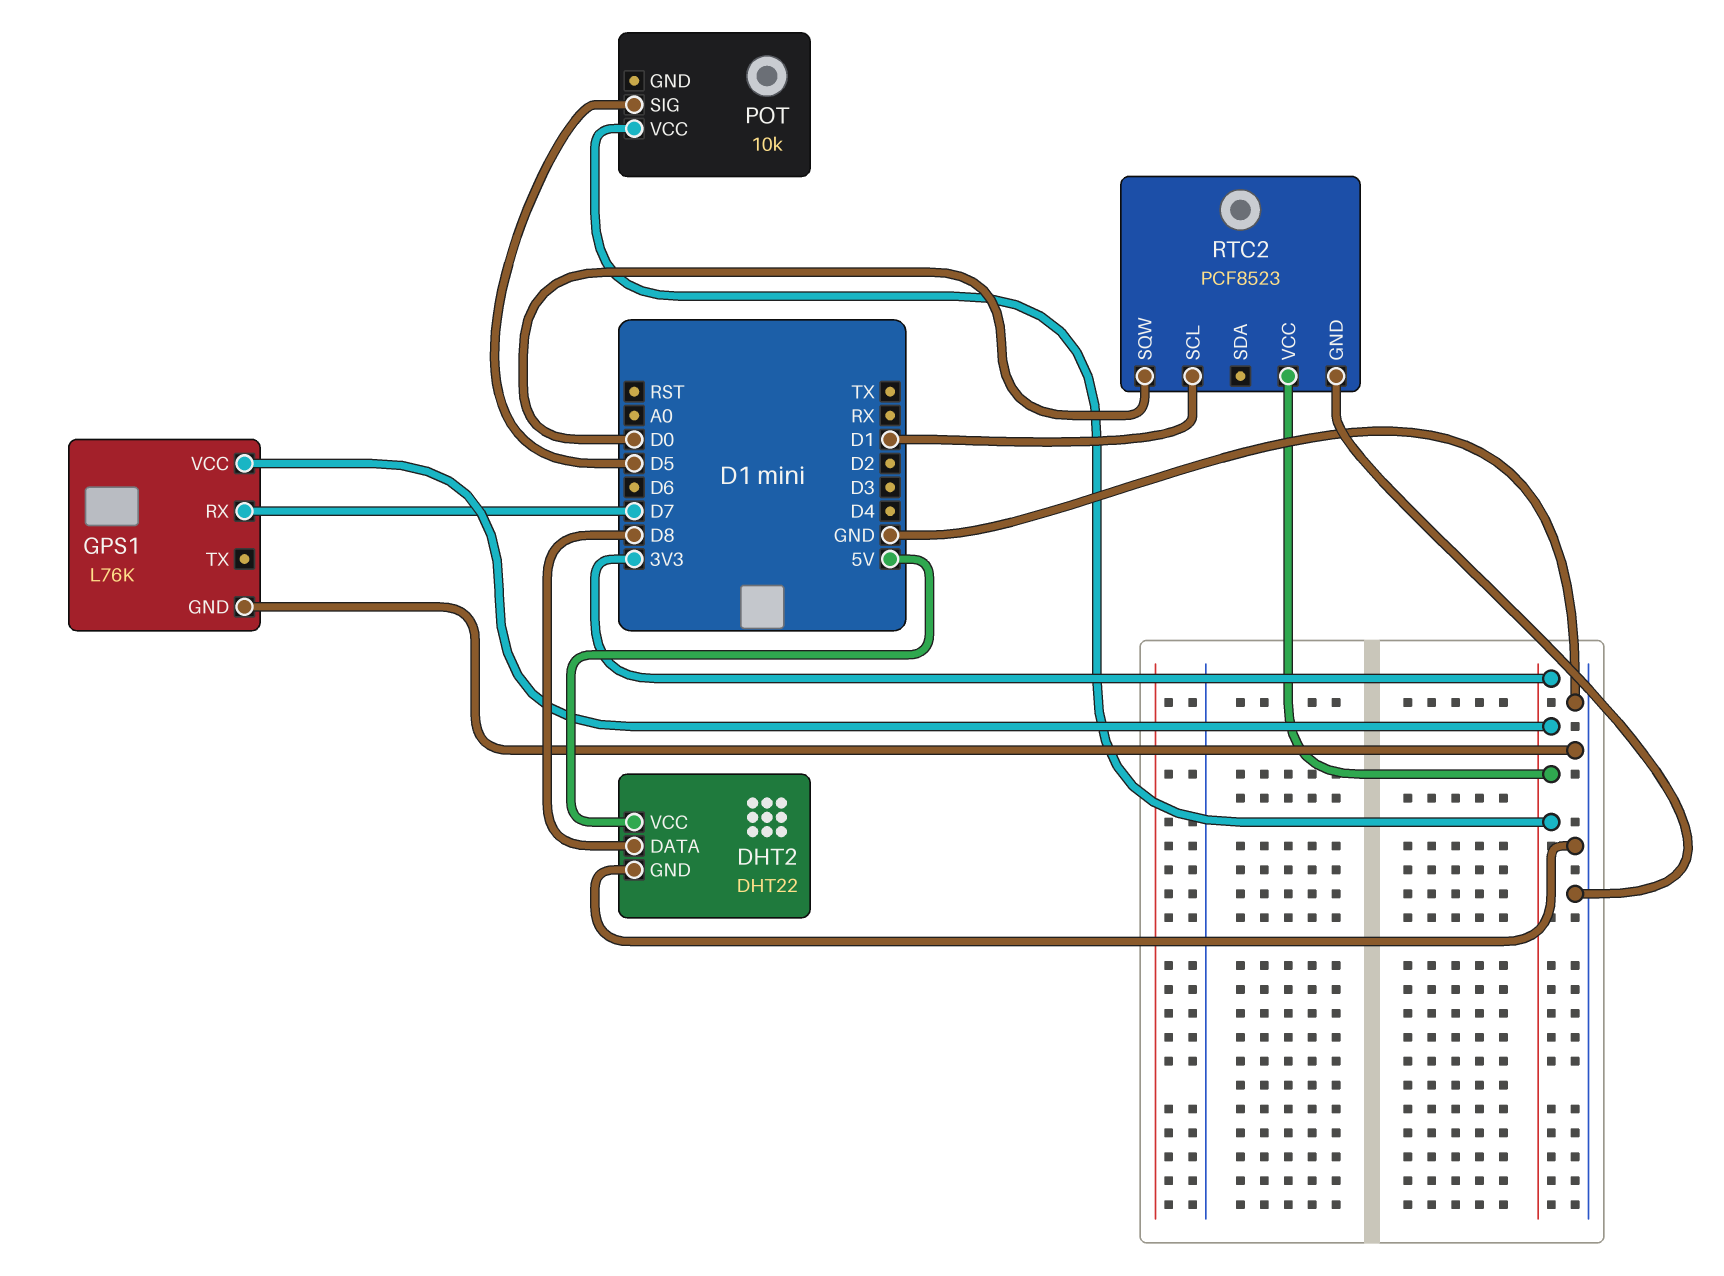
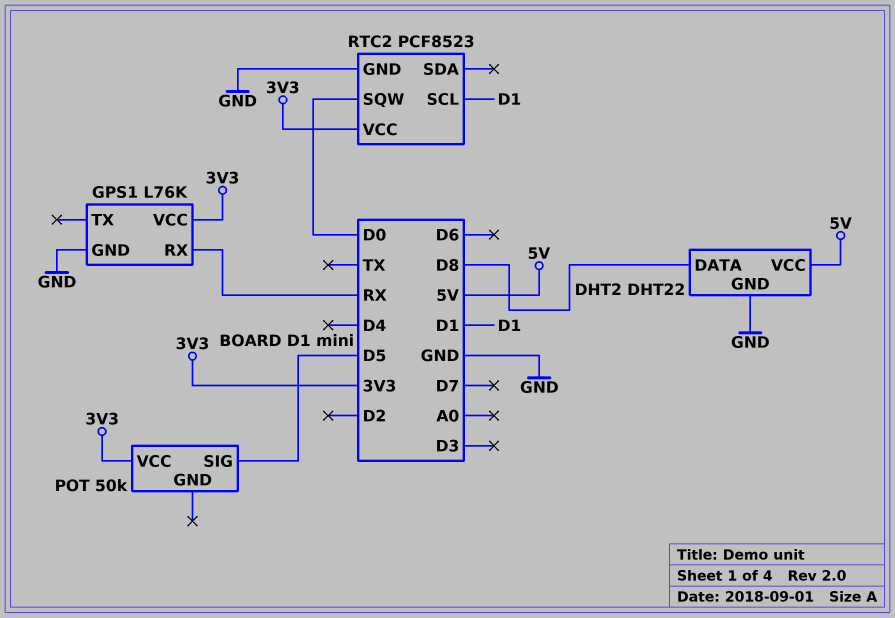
GPS1 pin RX: D7 -> RX
POT: 10k -> 50k

